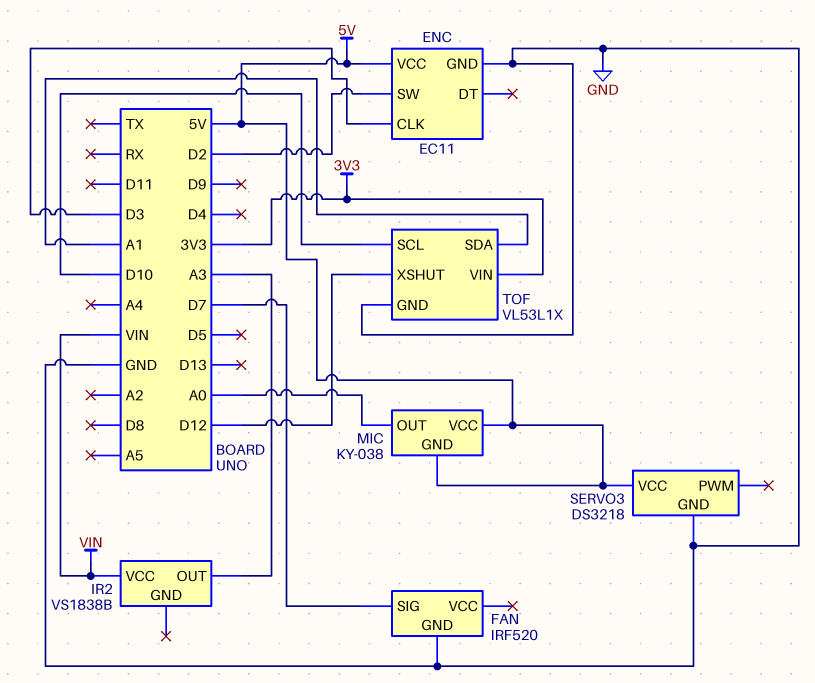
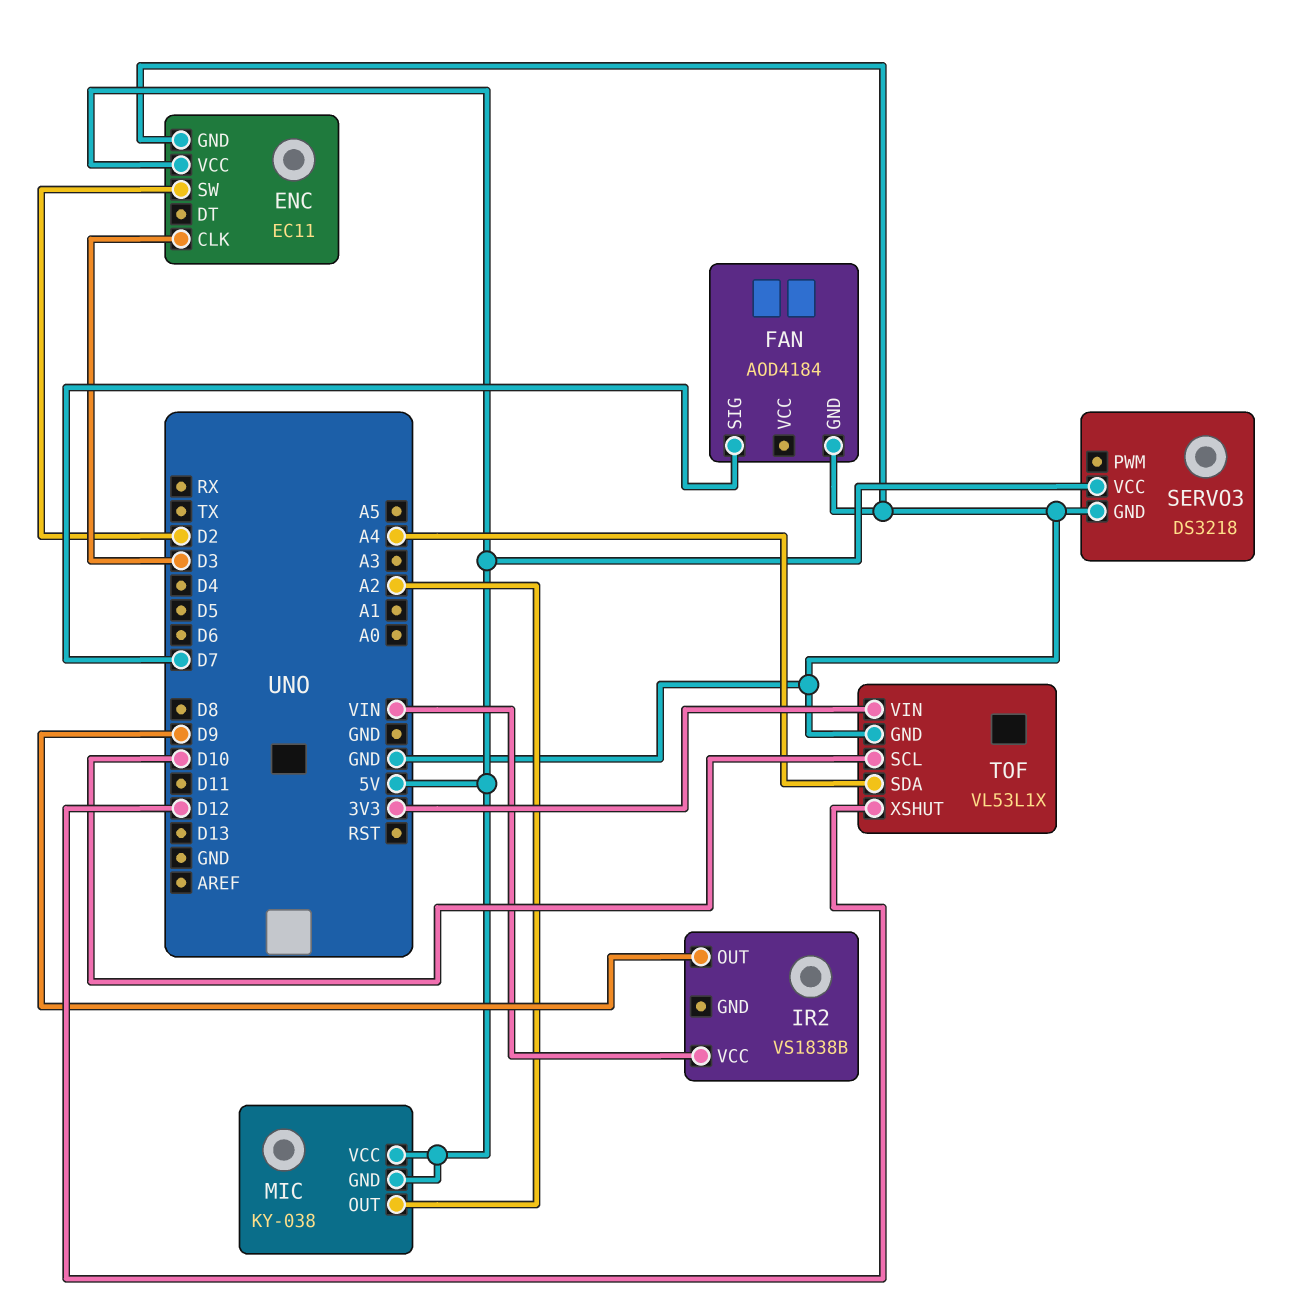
FAN: IRF520 -> AOD4184
IR2 pin OUT: A3 -> D9
MIC pin OUT: A0 -> A2
TOF pin SDA: A1 -> A4

